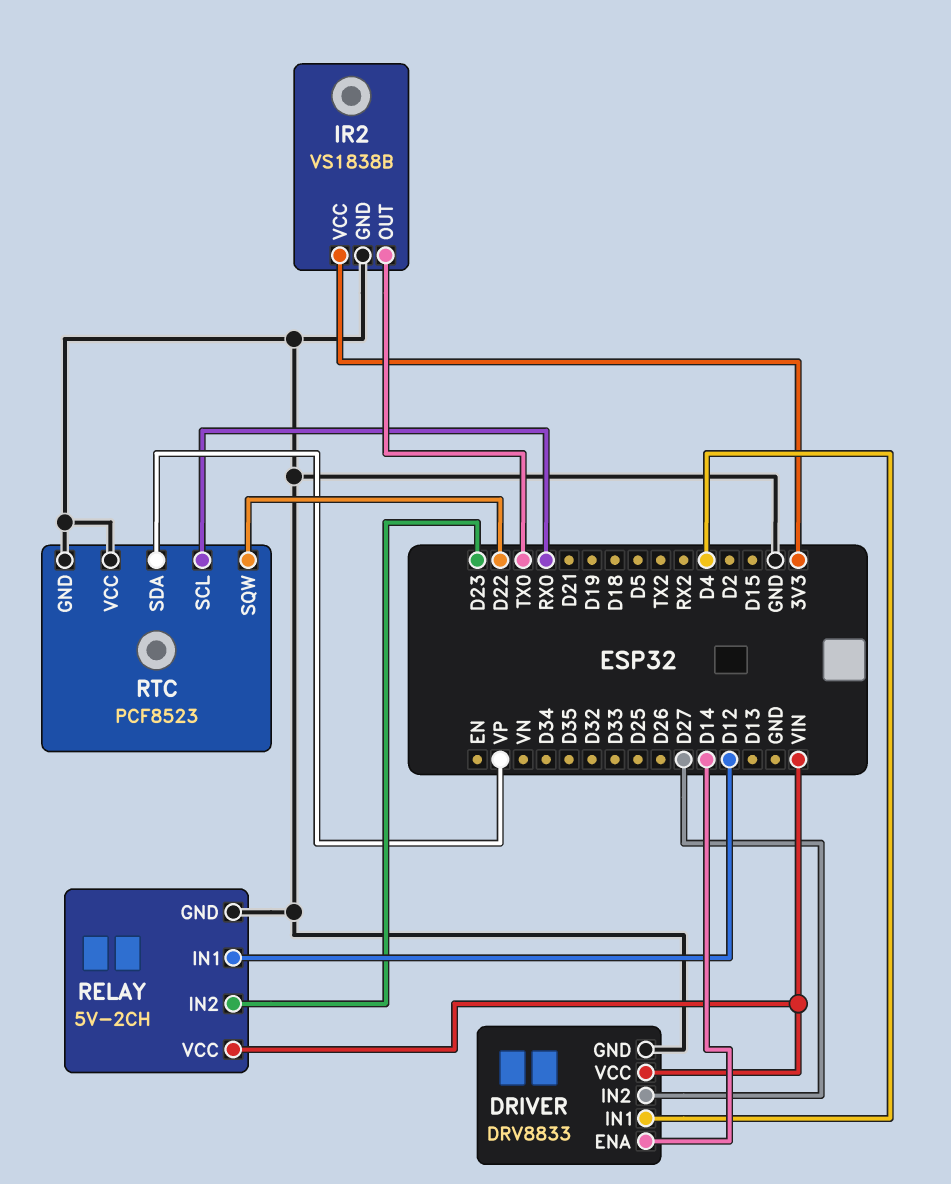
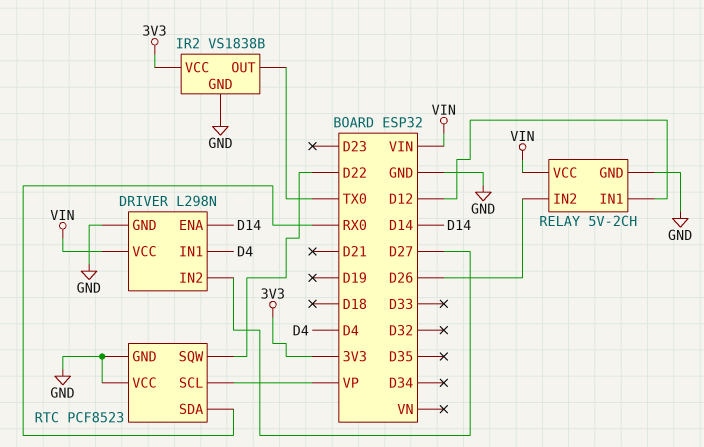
DRIVER: DRV8833 -> L298N
RELAY pin IN2: D23 -> D26
RTC pin SCL: RX0 -> VP
RTC pin SDA: VP -> RX0

